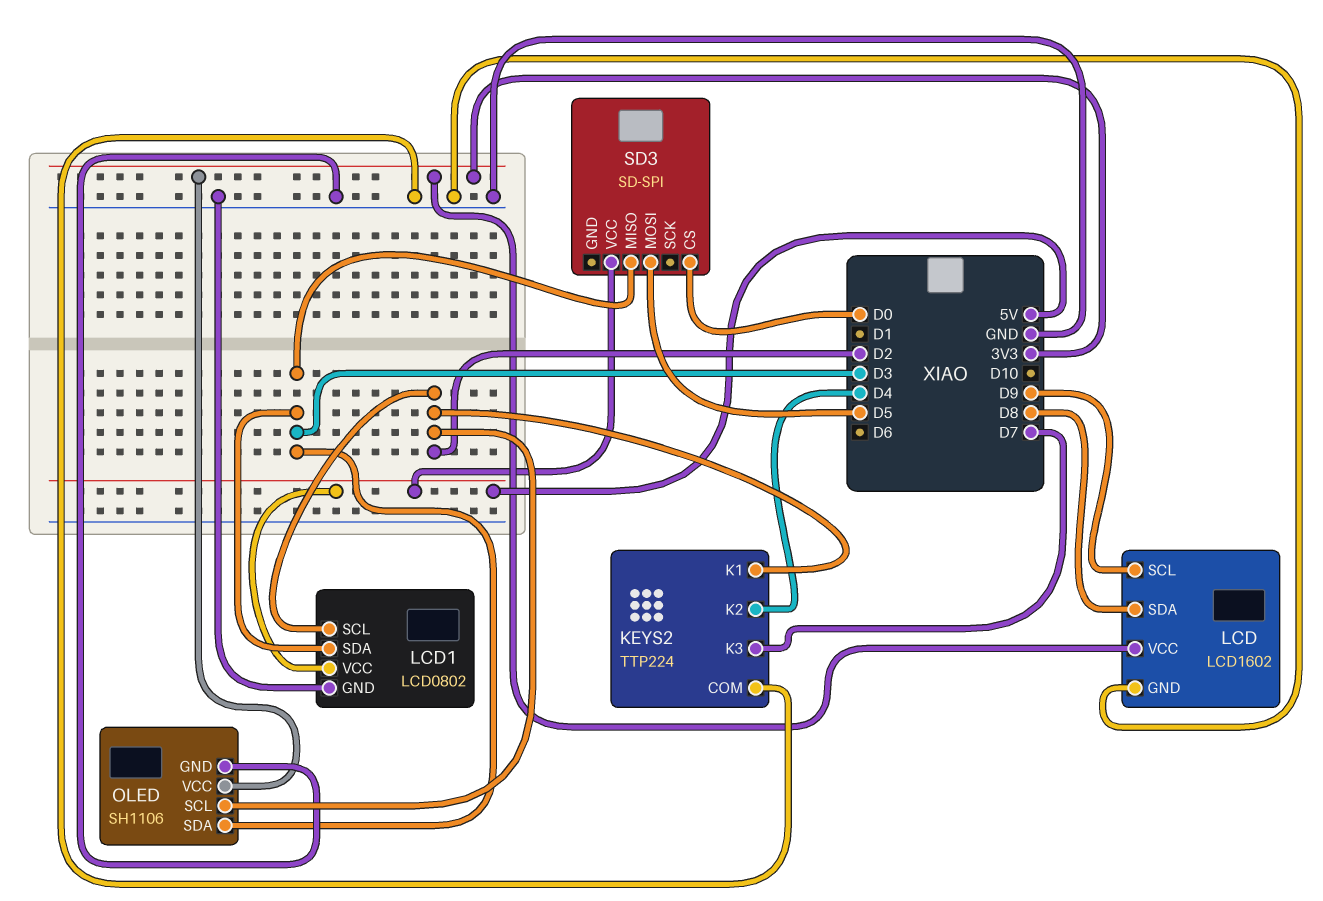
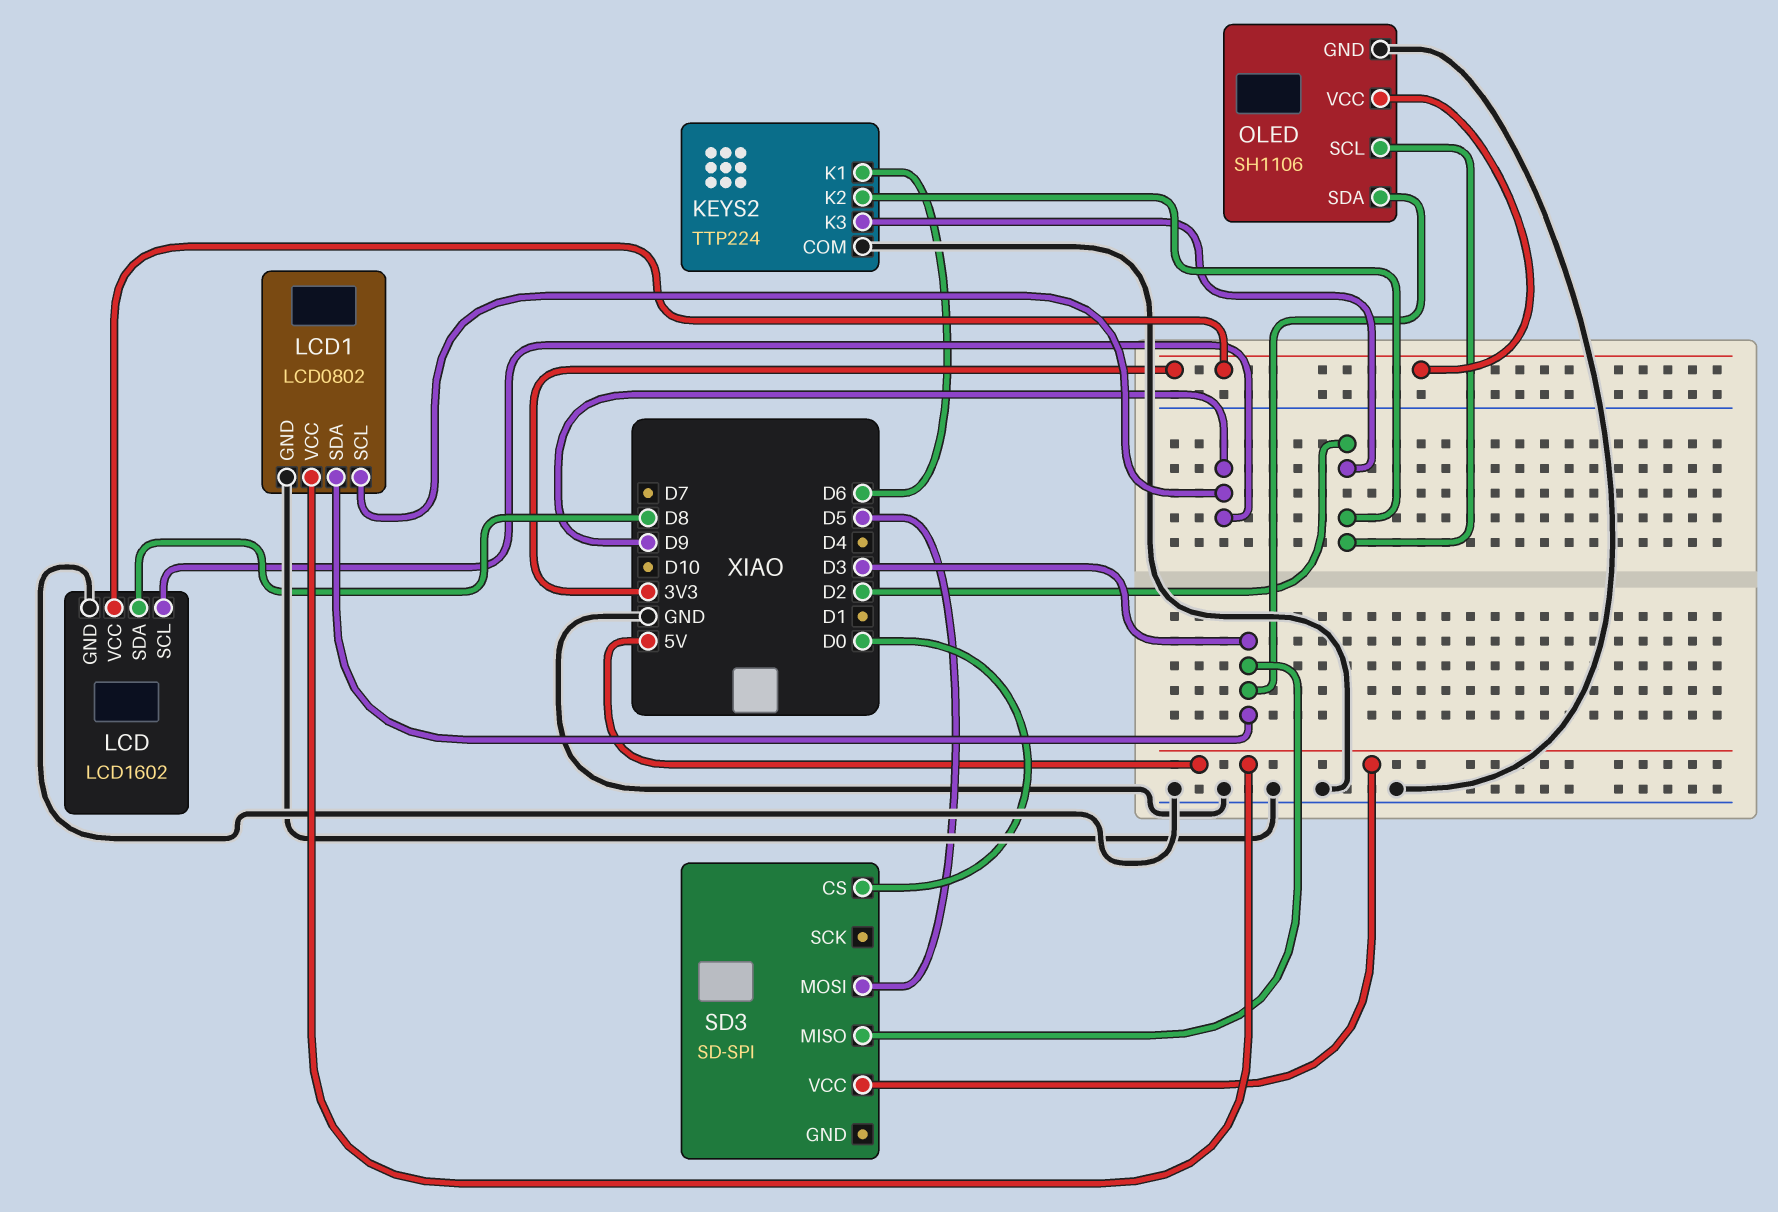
KEYS2 pin K1: D2 -> D6
KEYS2 pin K2: D4 -> D2
KEYS2 pin K3: D7 -> D2
LCD1 pin SCL: D2 -> D9

